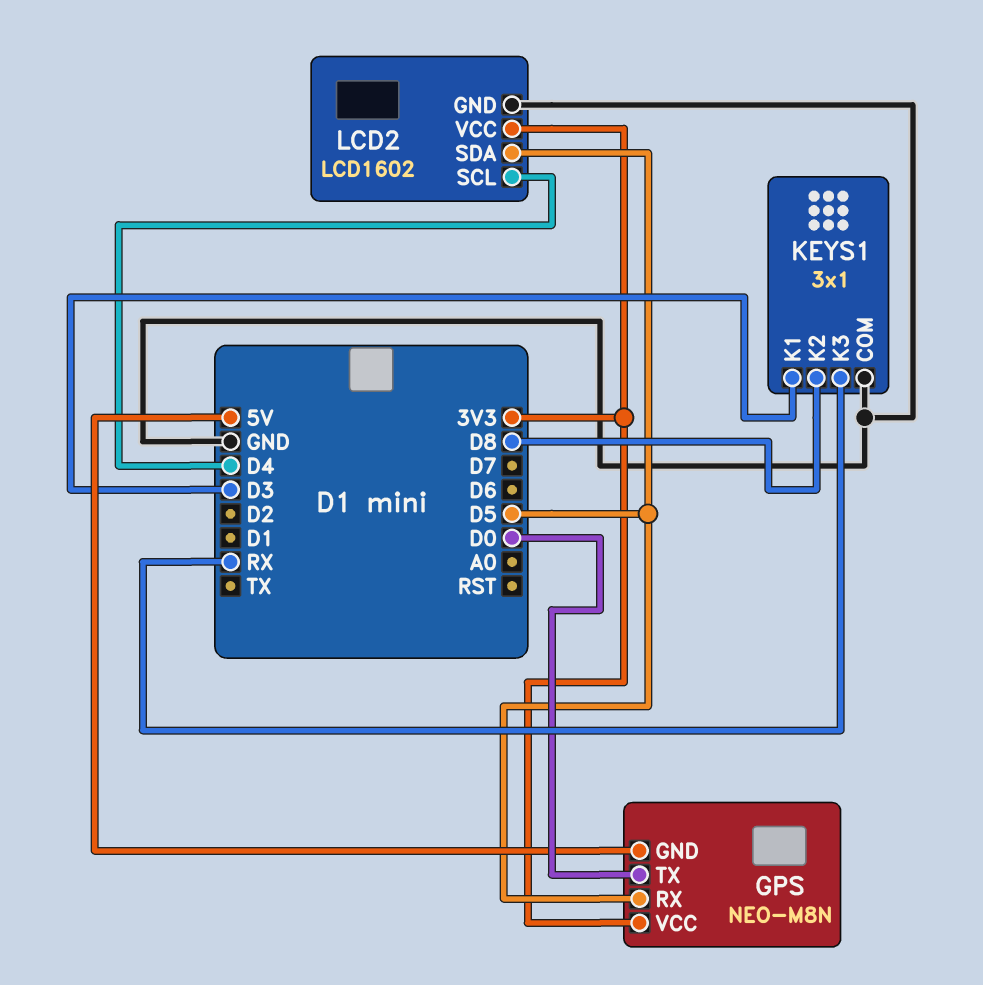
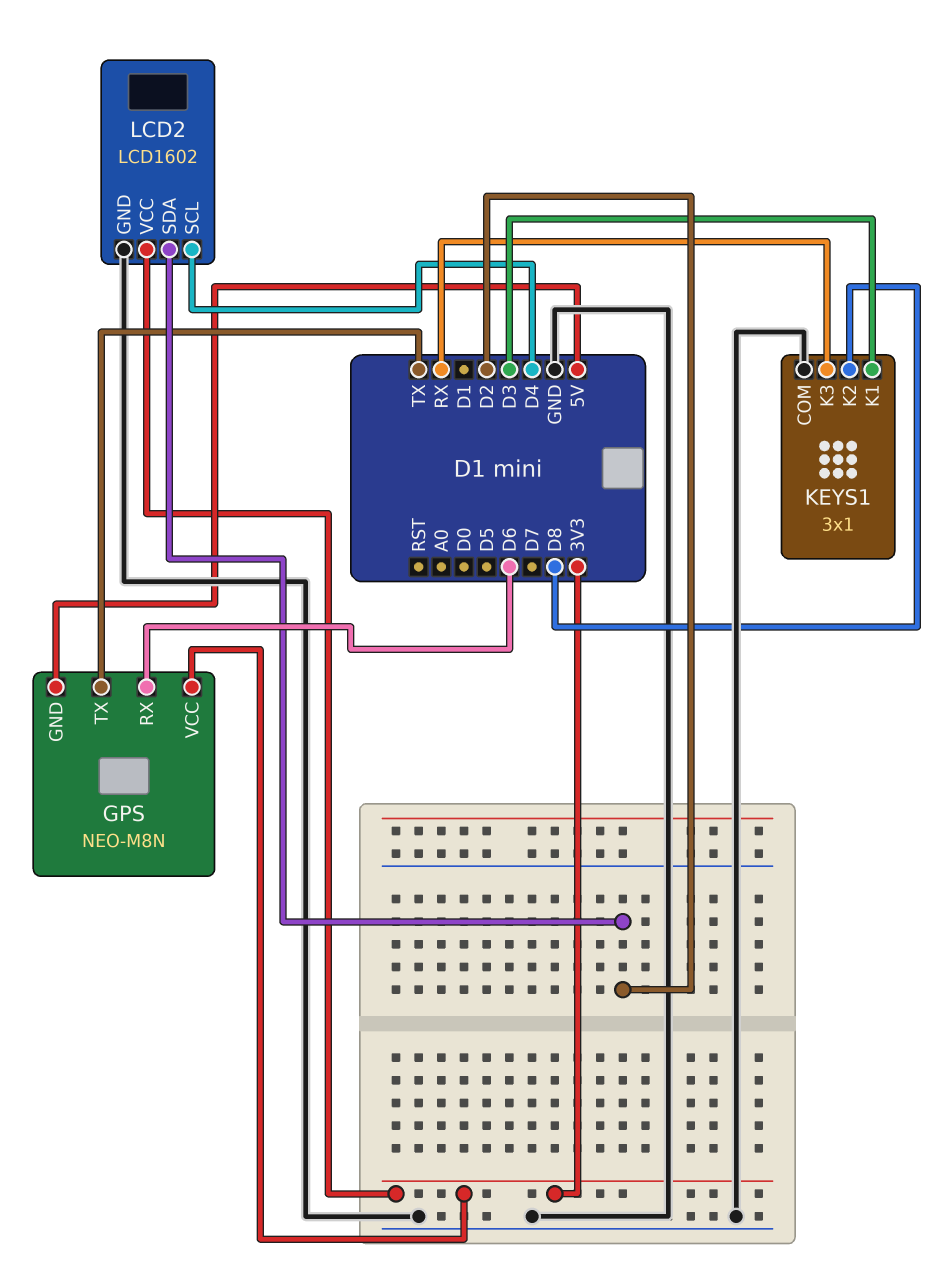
GPS pin RX: D5 -> D6
GPS pin TX: D0 -> TX
LCD2 pin SDA: D5 -> D2

